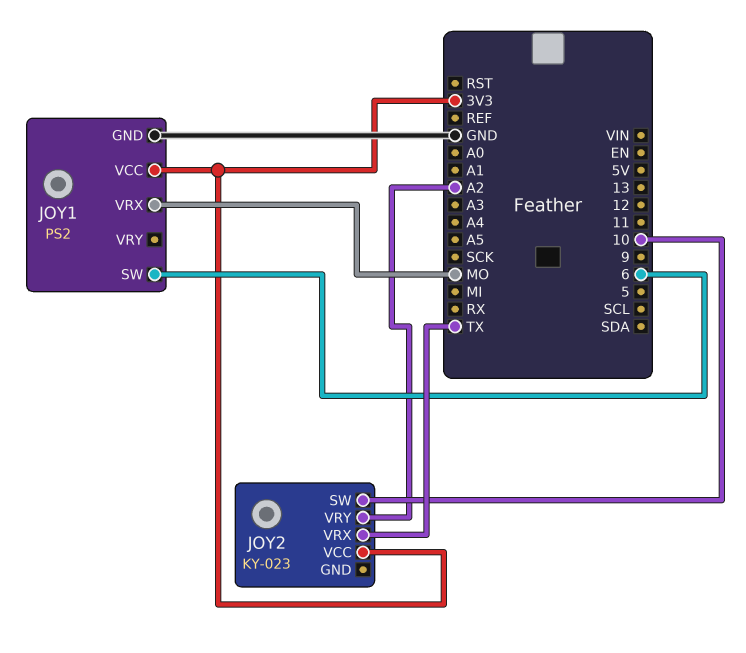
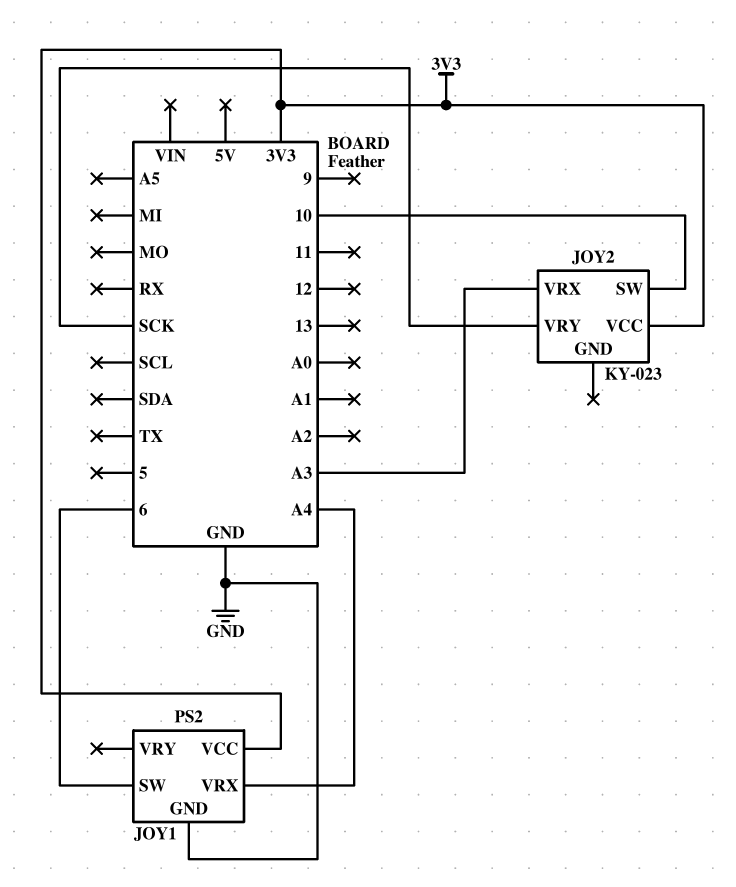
JOY1 pin VRX: MO -> A4
JOY2 pin VRX: TX -> A3
JOY2 pin VRY: A2 -> SCK

